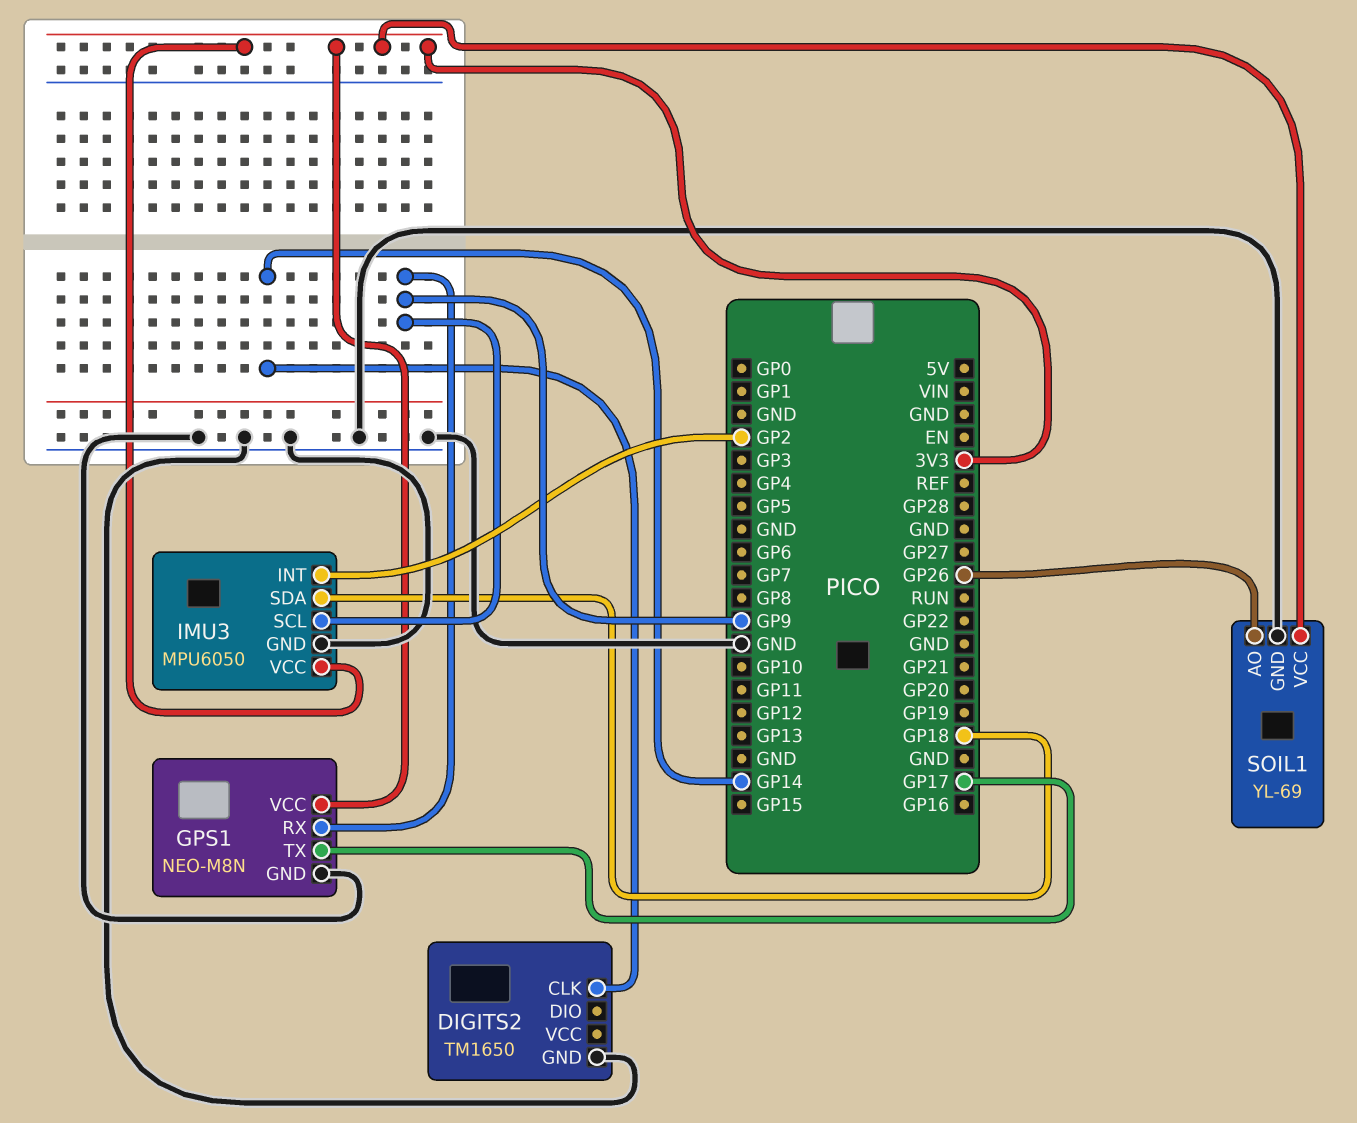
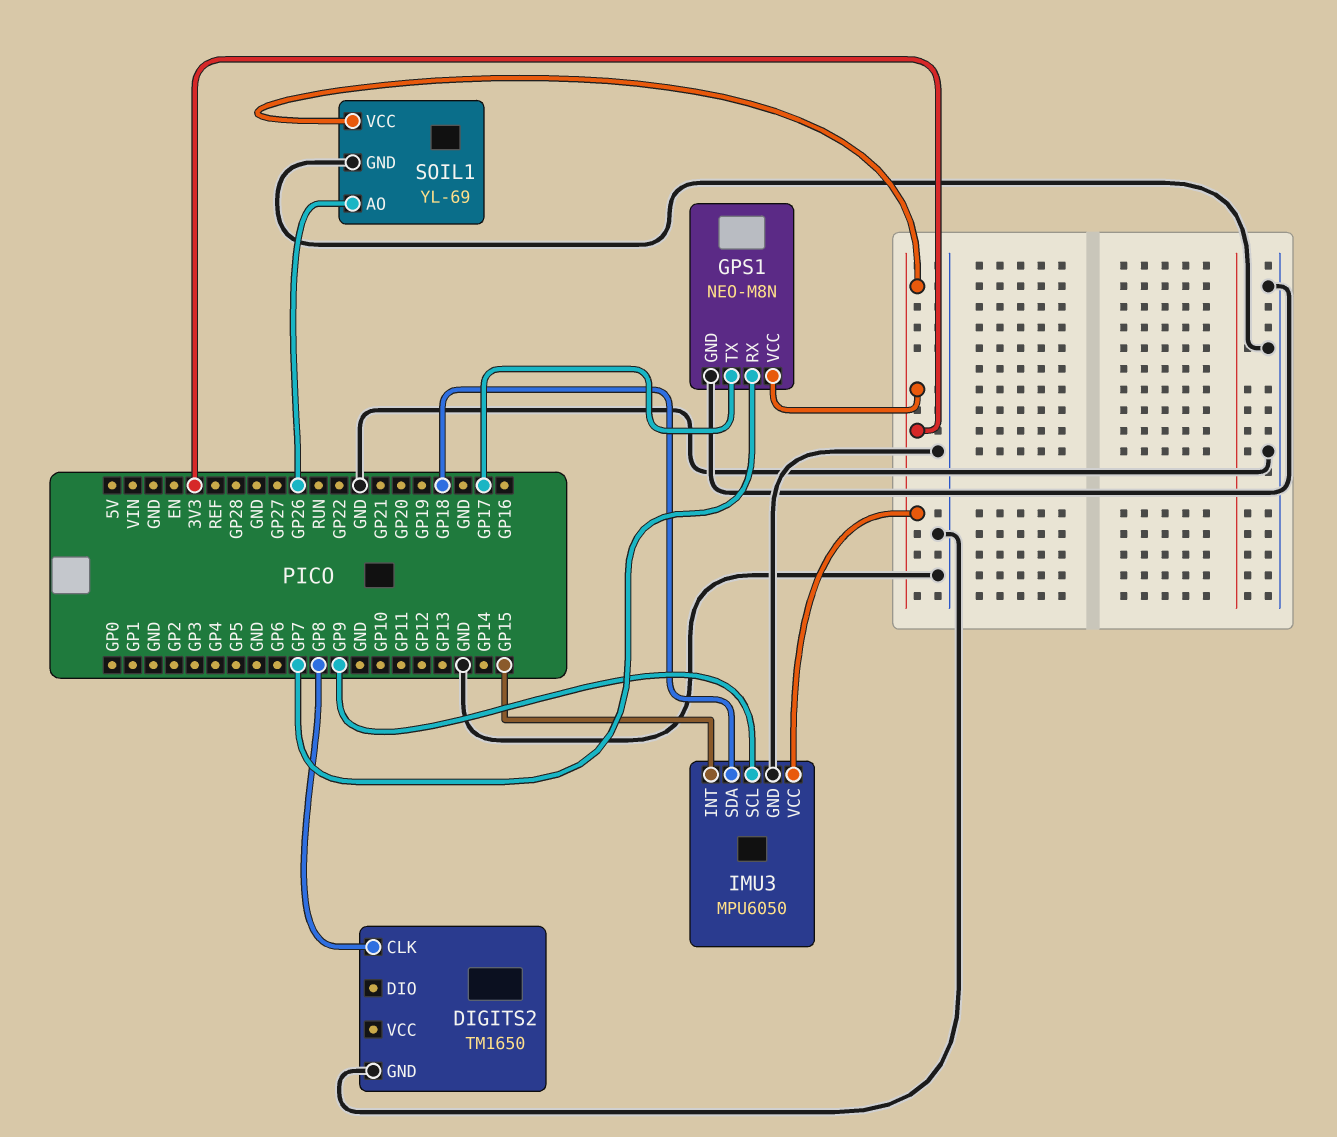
DIGITS2 pin CLK: GP14 -> GP8
GPS1 pin RX: GP9 -> GP7
IMU3 pin INT: GP2 -> GP15

